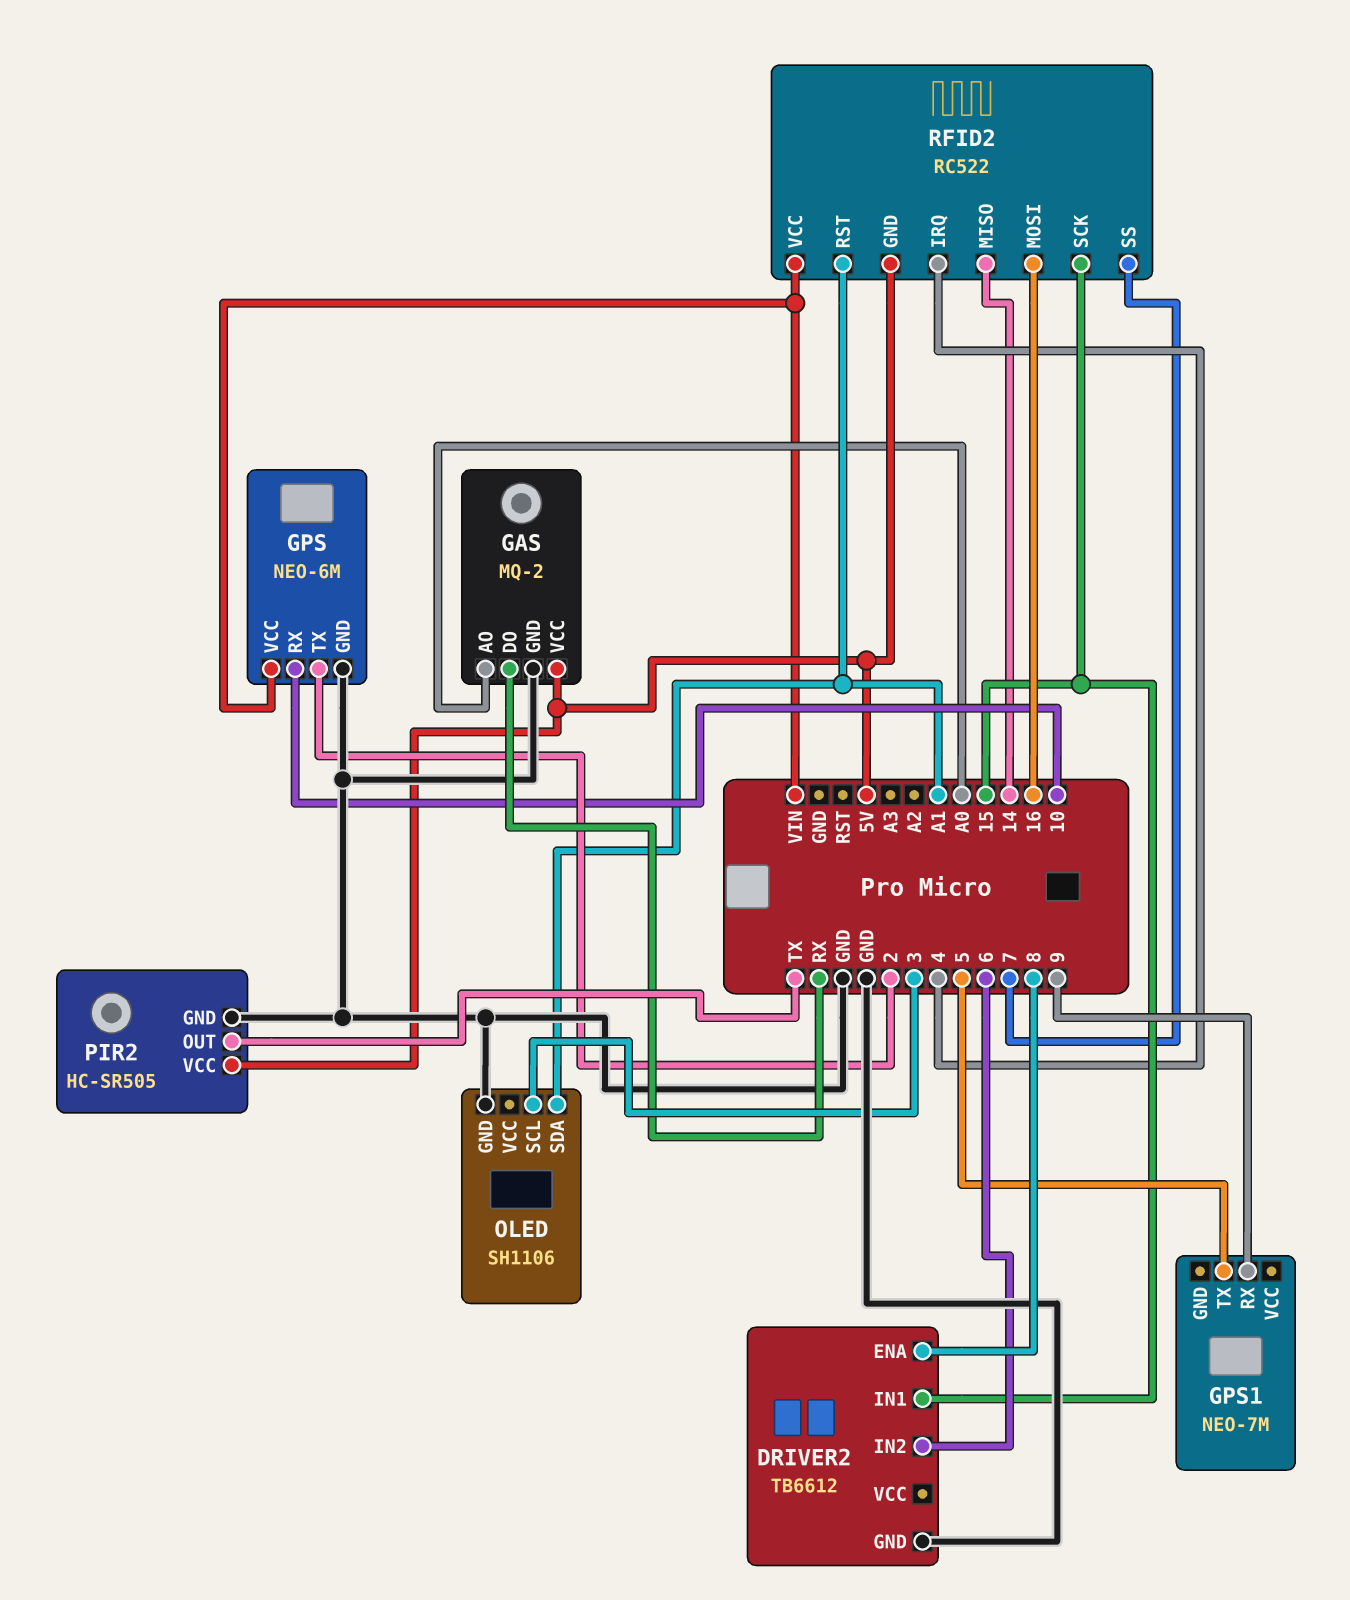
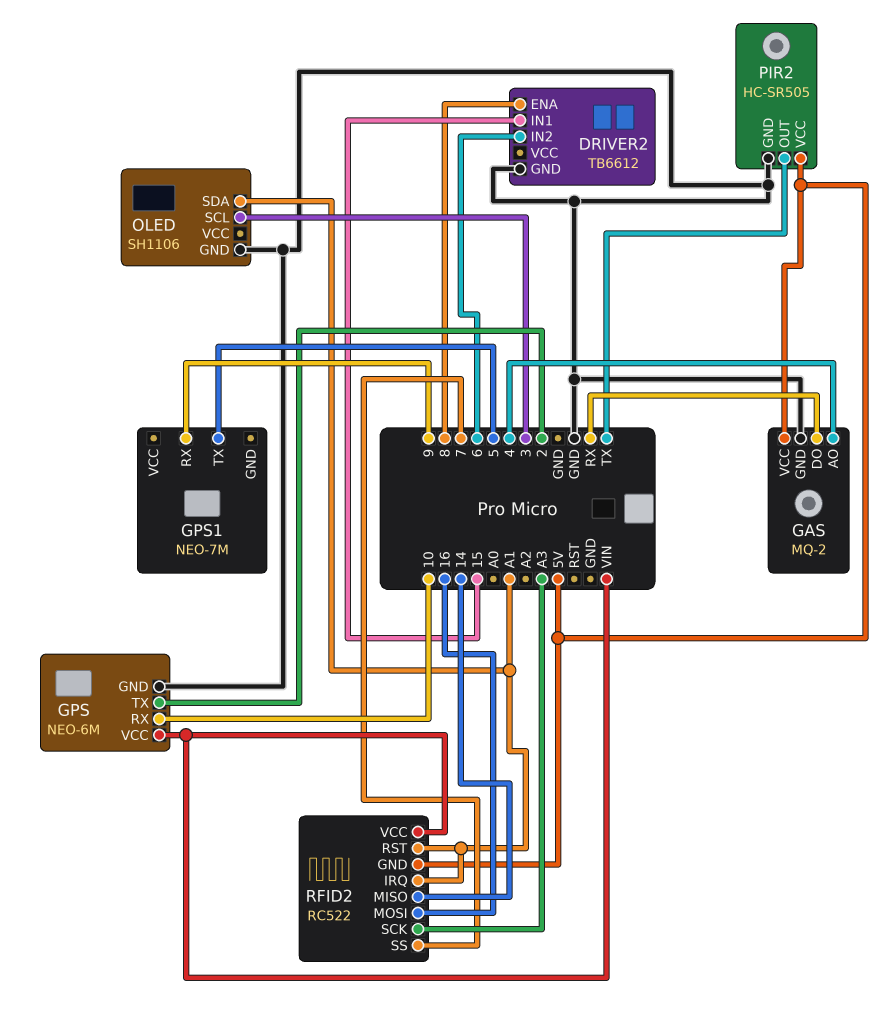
GAS pin AO: A0 -> 4
RFID2 pin IRQ: 4 -> A1
RFID2 pin SCK: 15 -> A3

